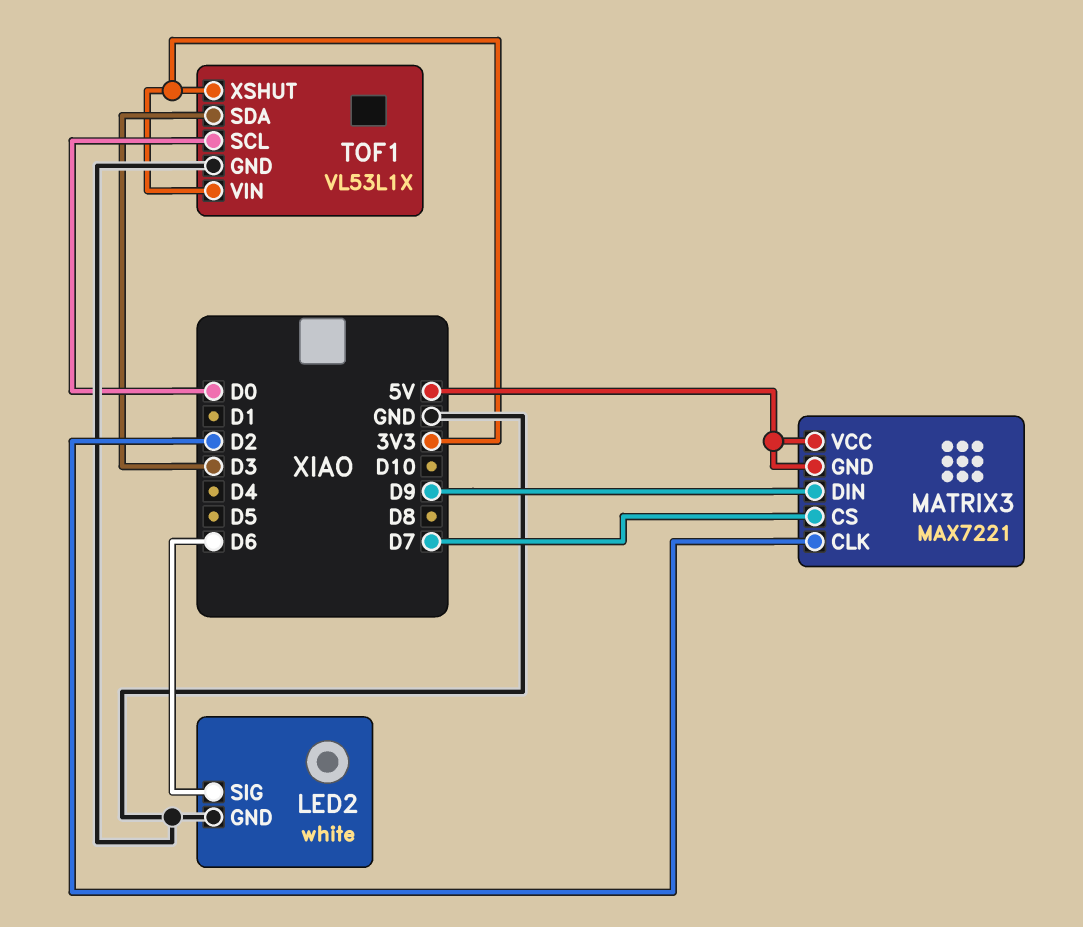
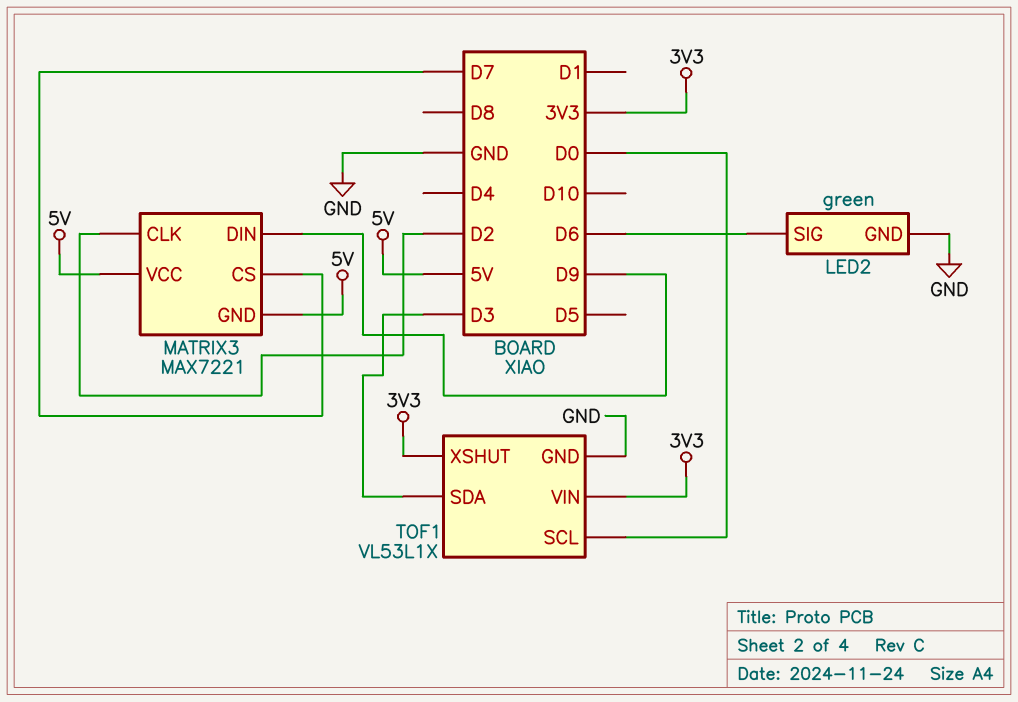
LED2: white -> green

